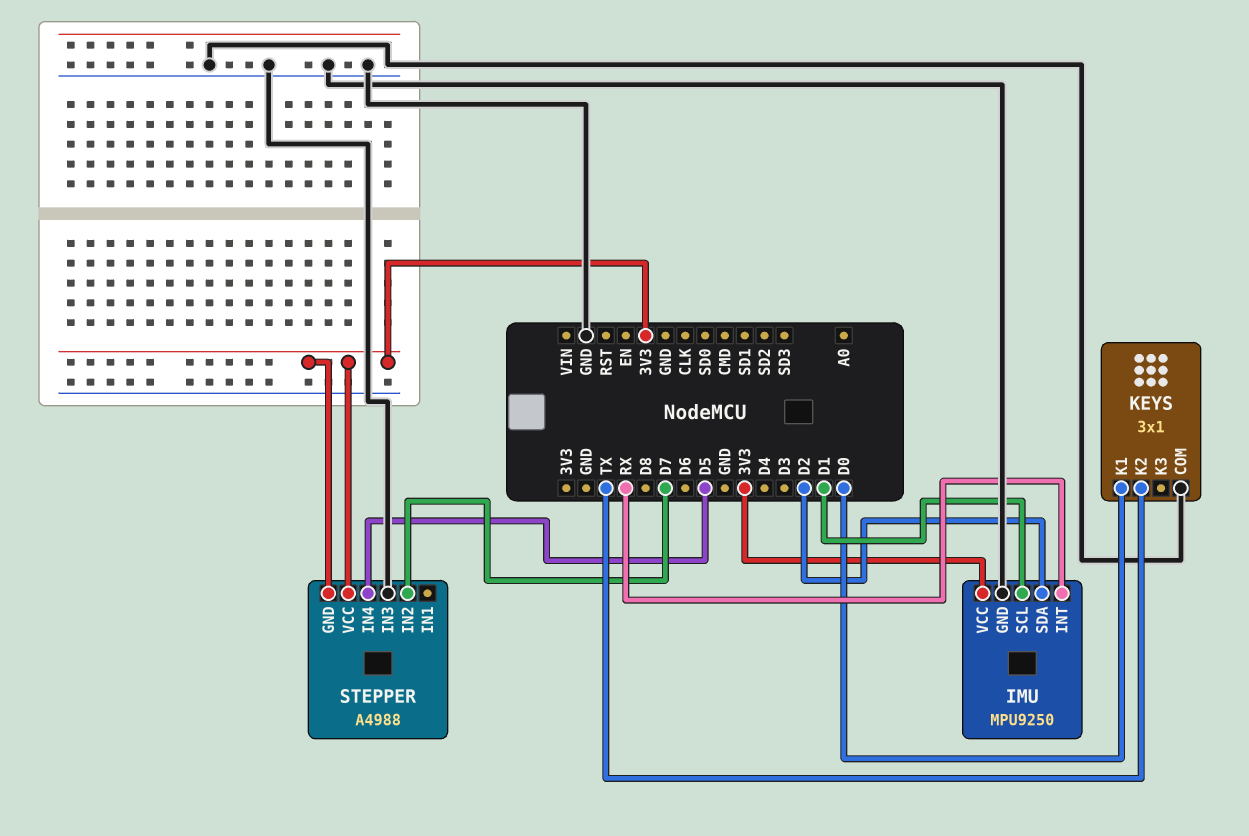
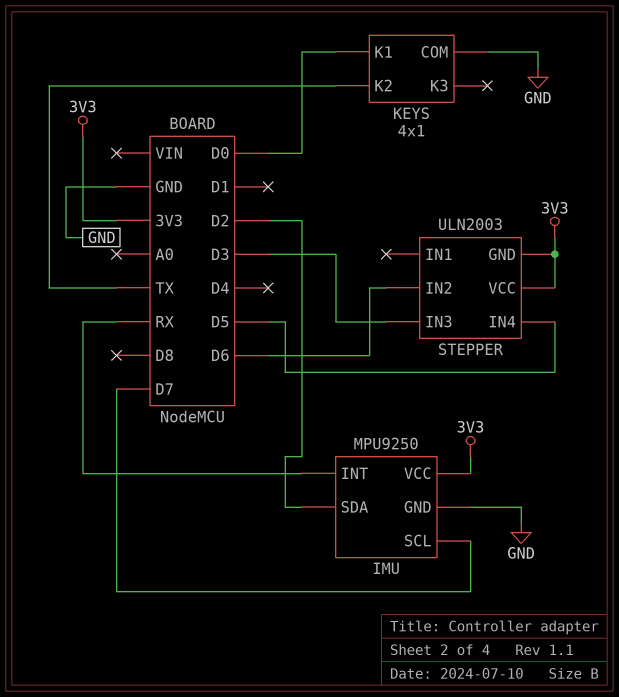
IMU pin SCL: D1 -> D7
KEYS: 3x1 -> 4x1
STEPPER: A4988 -> ULN2003
STEPPER pin IN2: D7 -> D6
STEPPER pin IN3: GND -> D3

